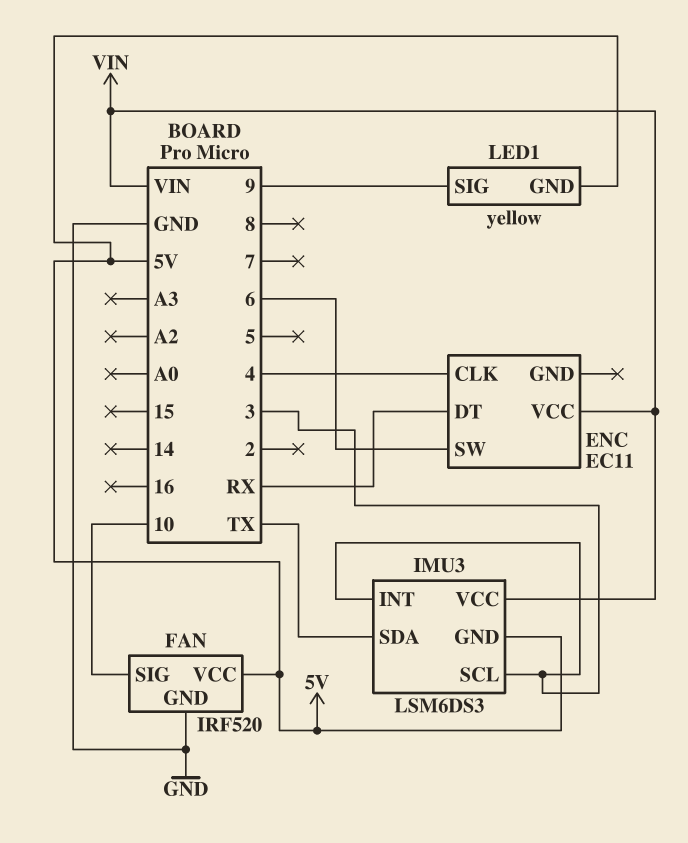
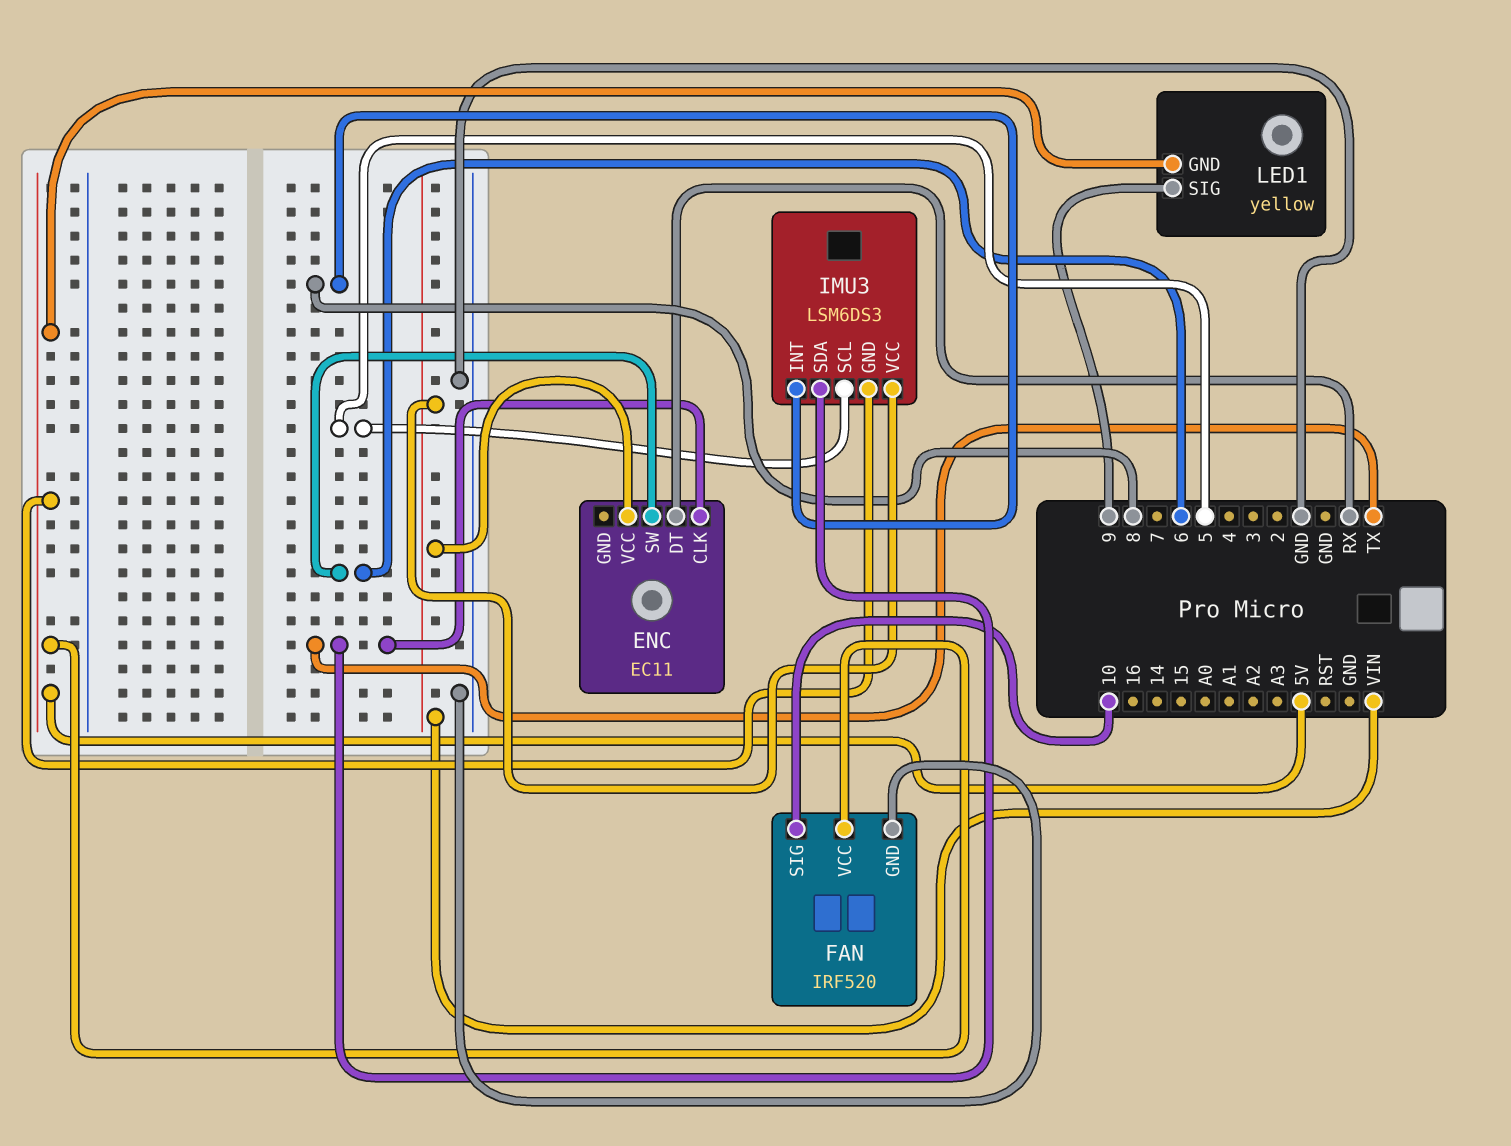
ENC pin CLK: 4 -> TX
IMU3 pin INT: 3 -> 8
IMU3 pin SCL: 3 -> 5

